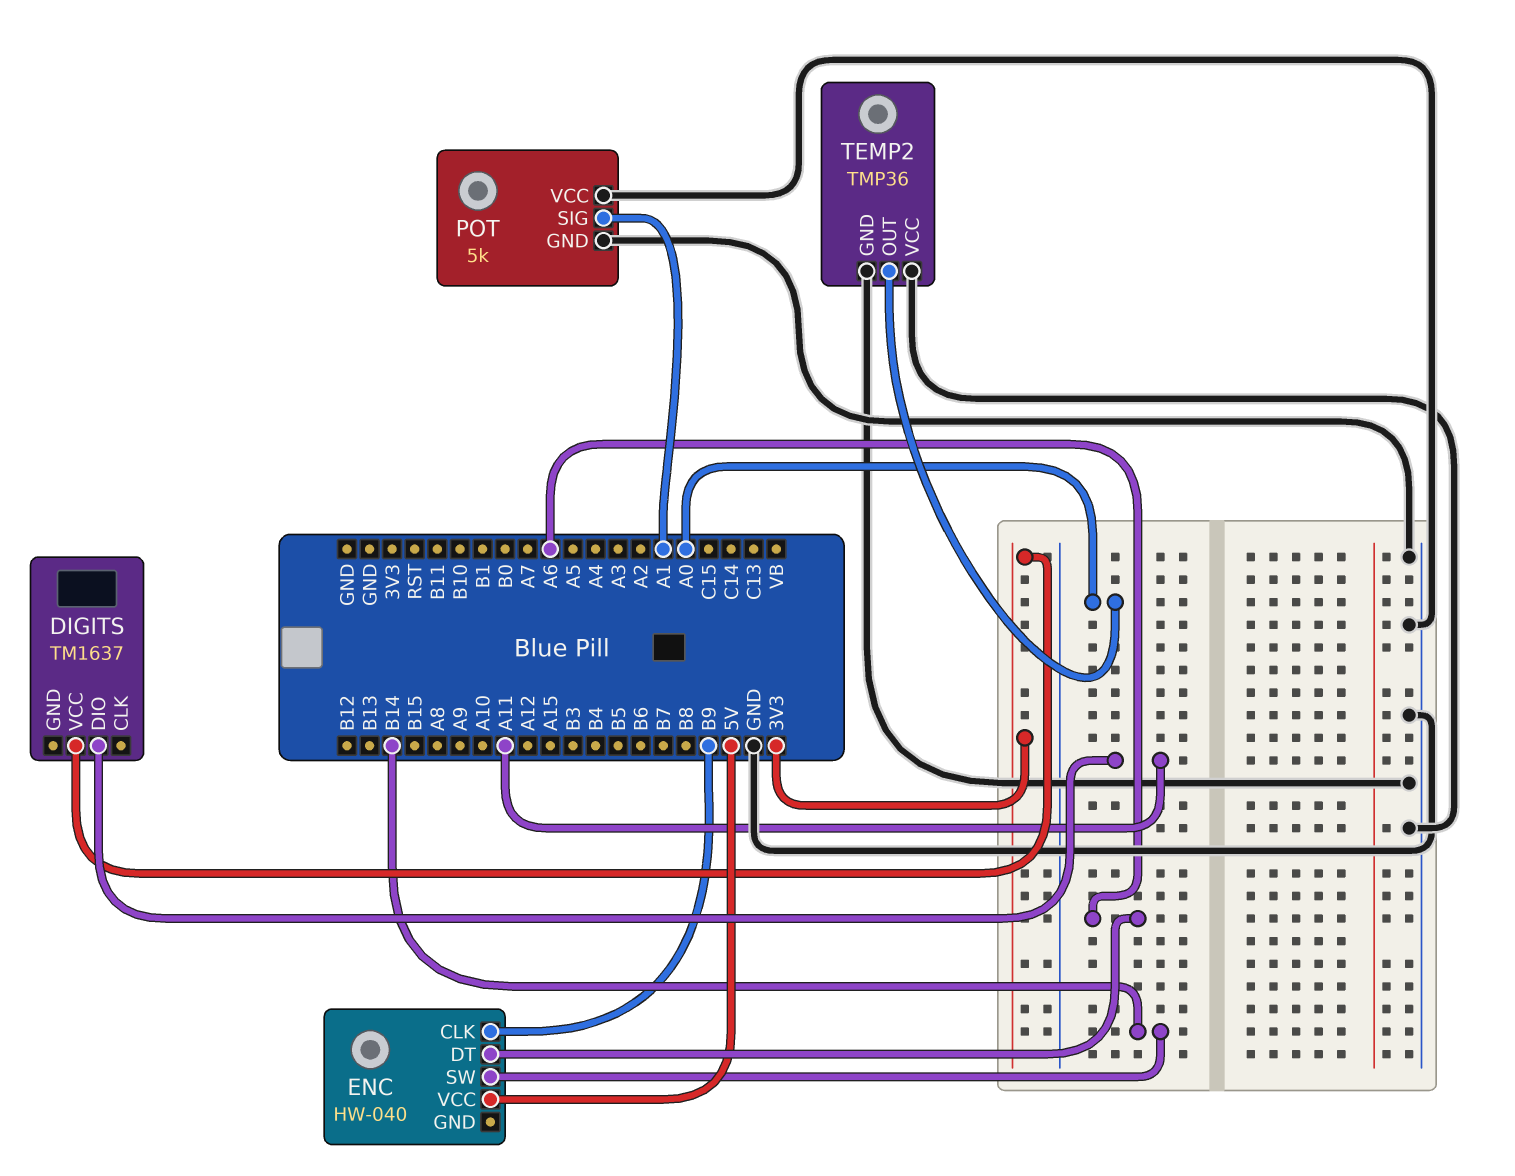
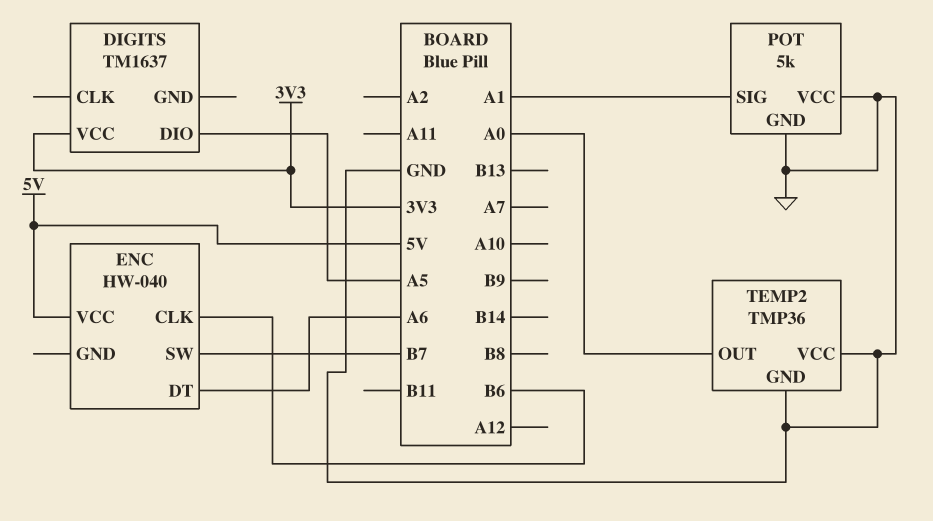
DIGITS pin DIO: A11 -> A5
ENC pin CLK: B9 -> B6
ENC pin SW: B14 -> B7

